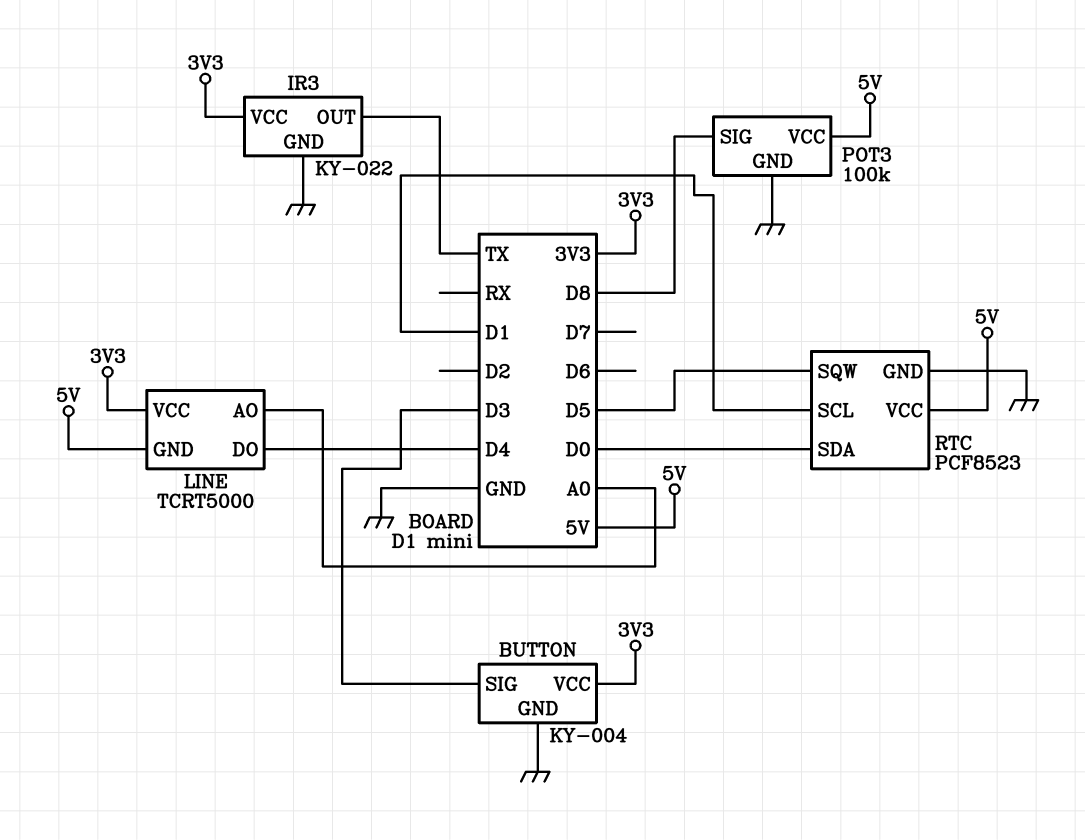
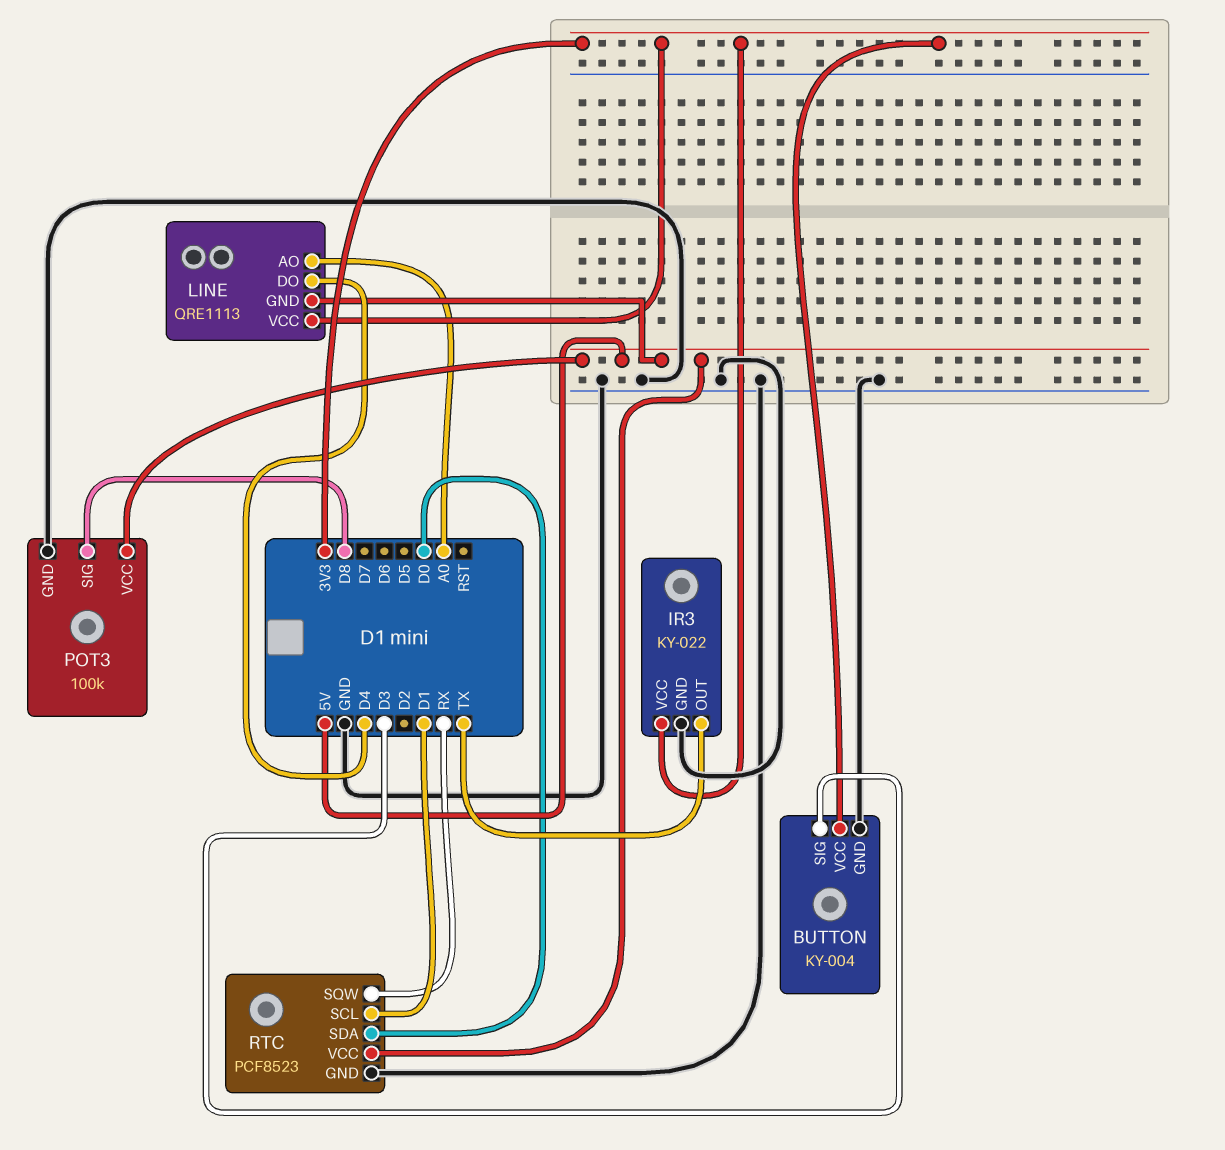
LINE: TCRT5000 -> QRE1113
RTC pin SQW: D5 -> RX

